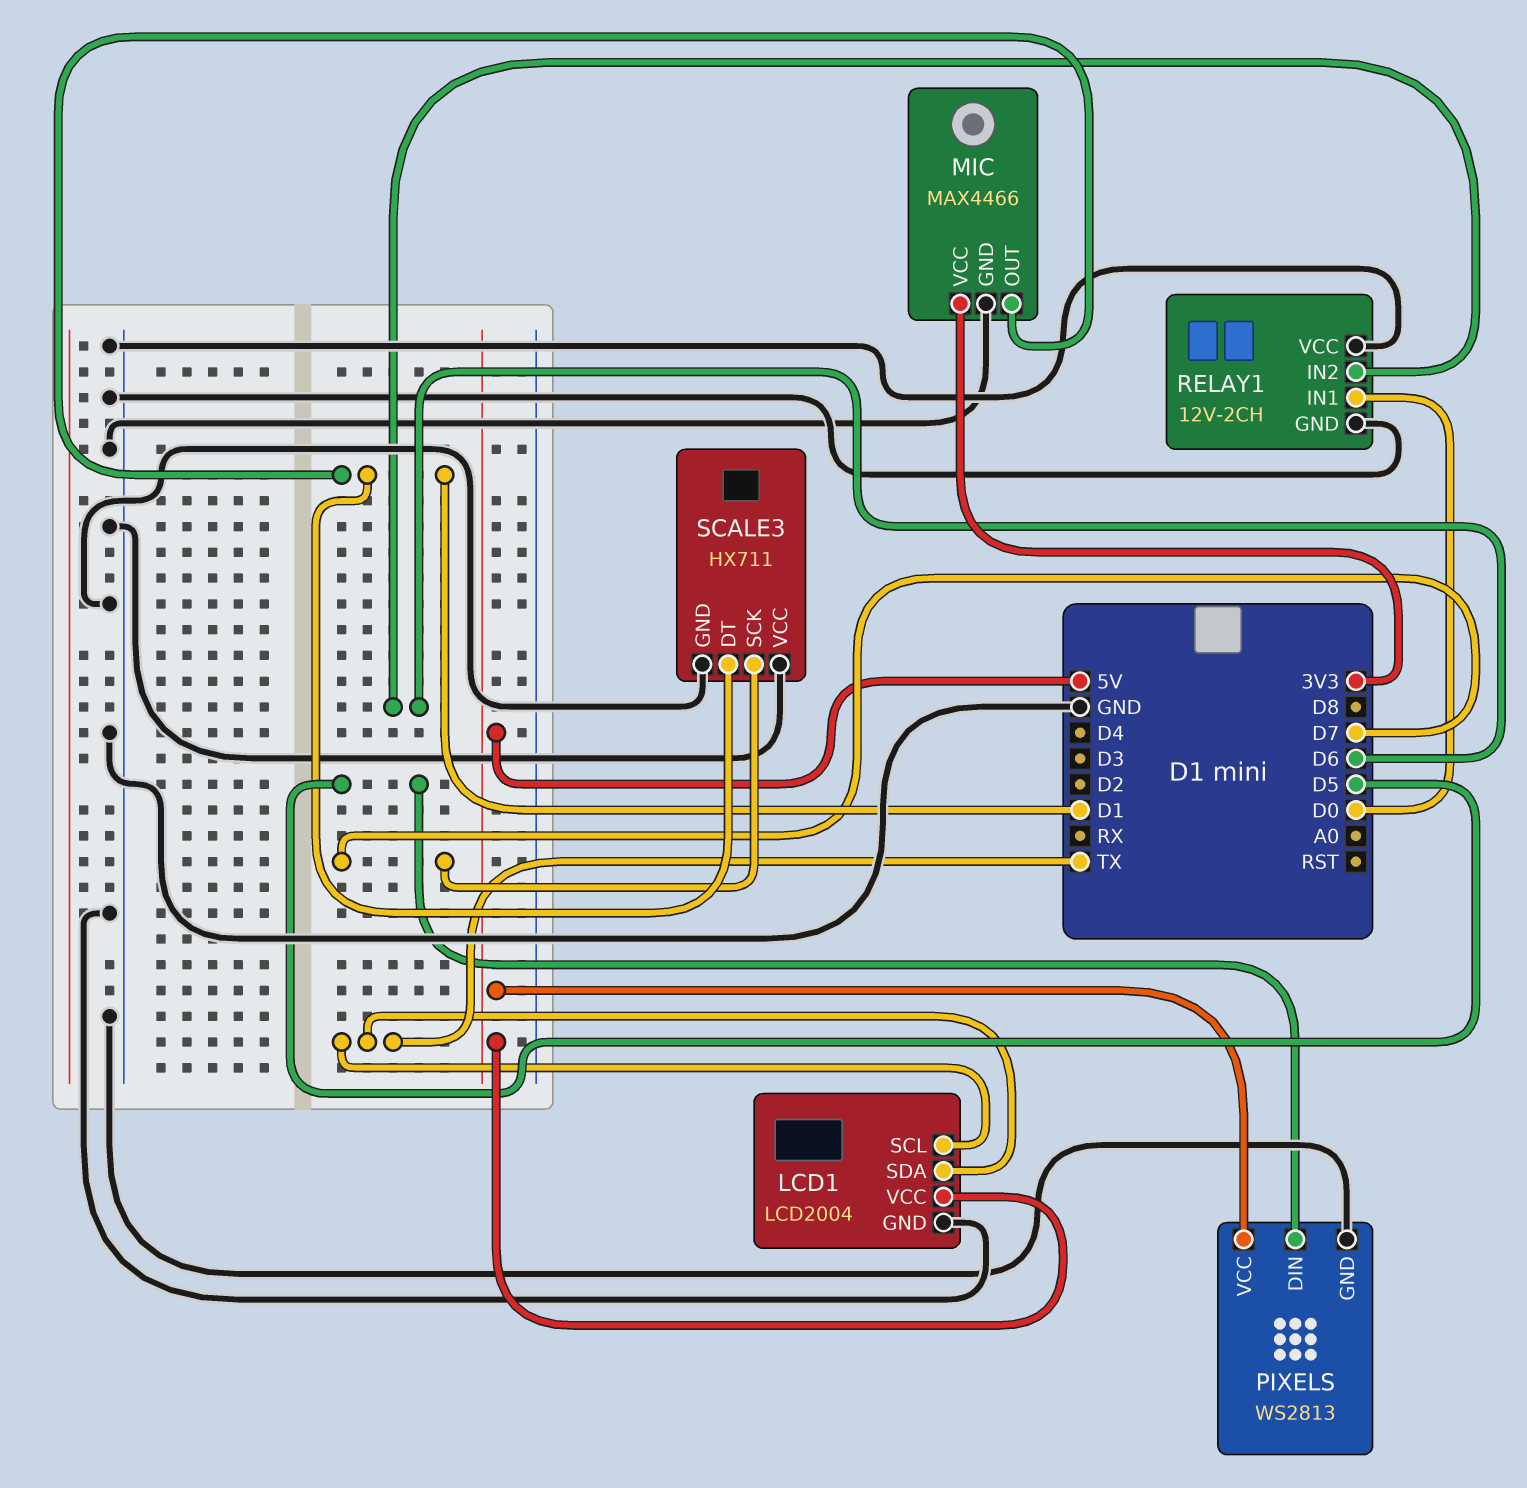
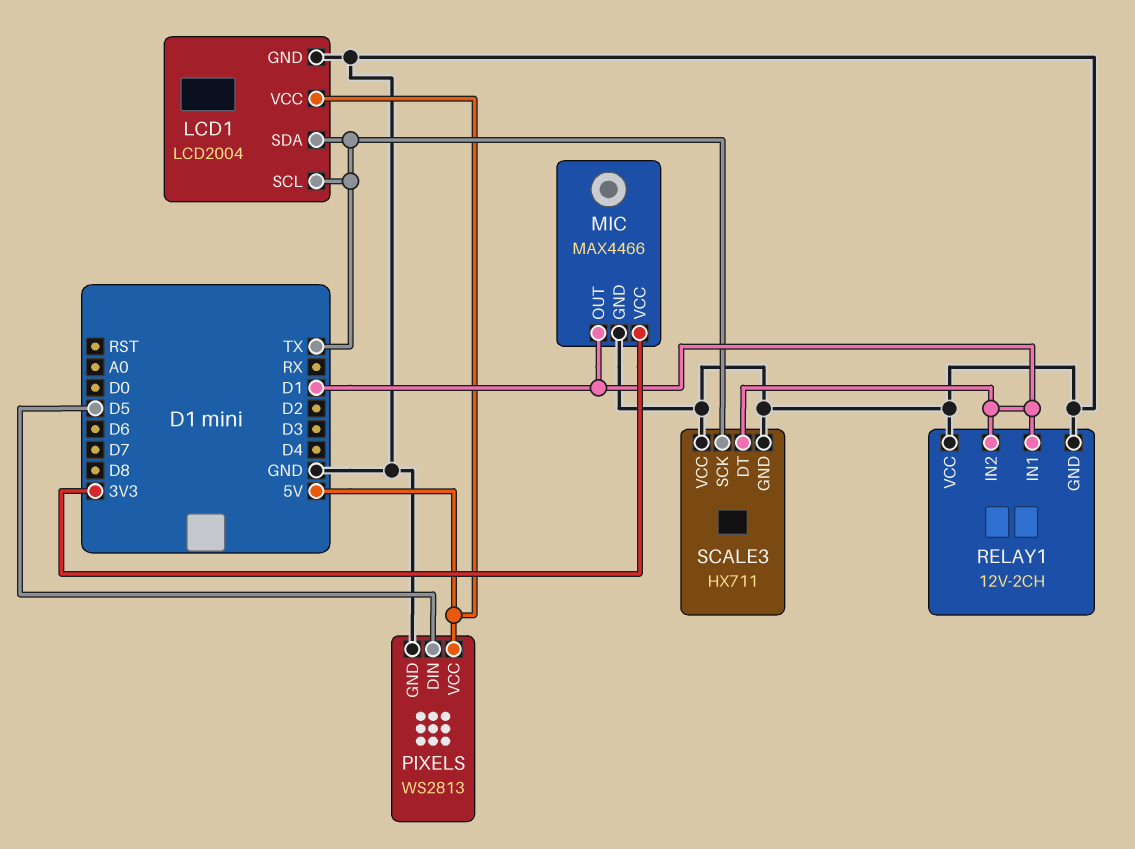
RELAY1 pin IN1: D0 -> D1
RELAY1 pin IN2: D6 -> D1
SCALE3 pin SCK: D7 -> TX

